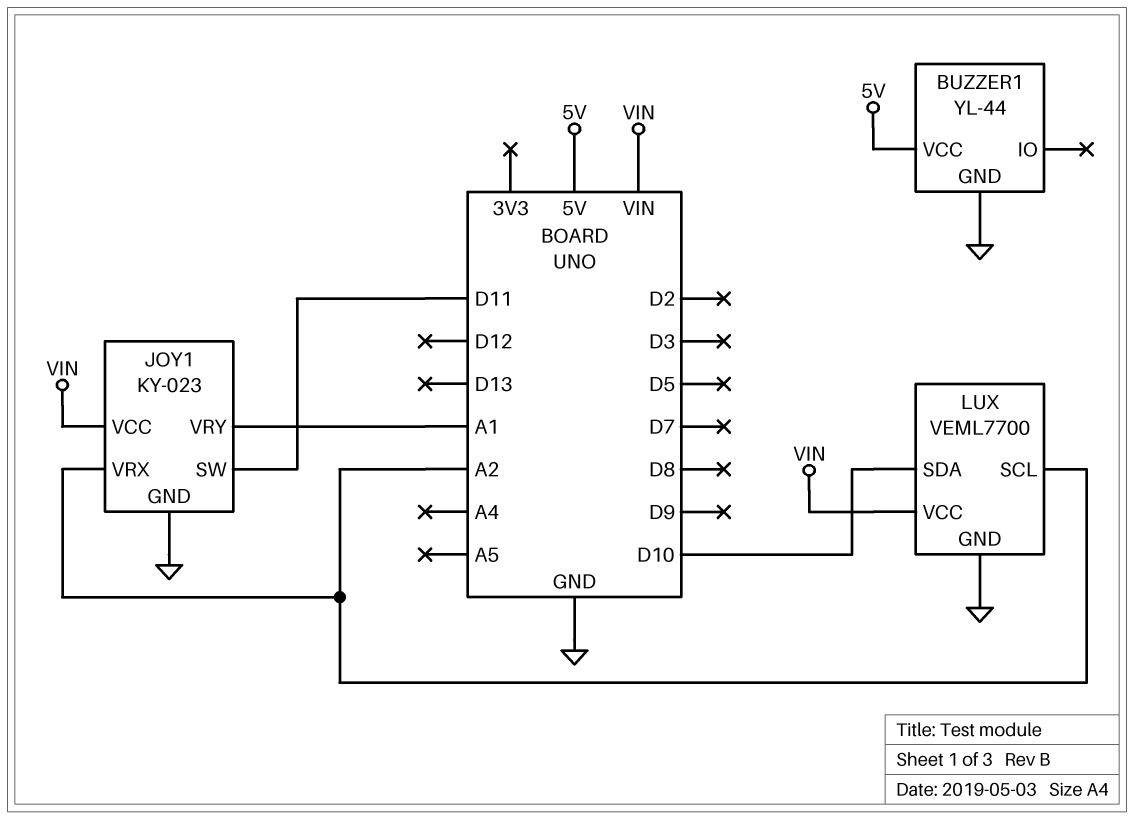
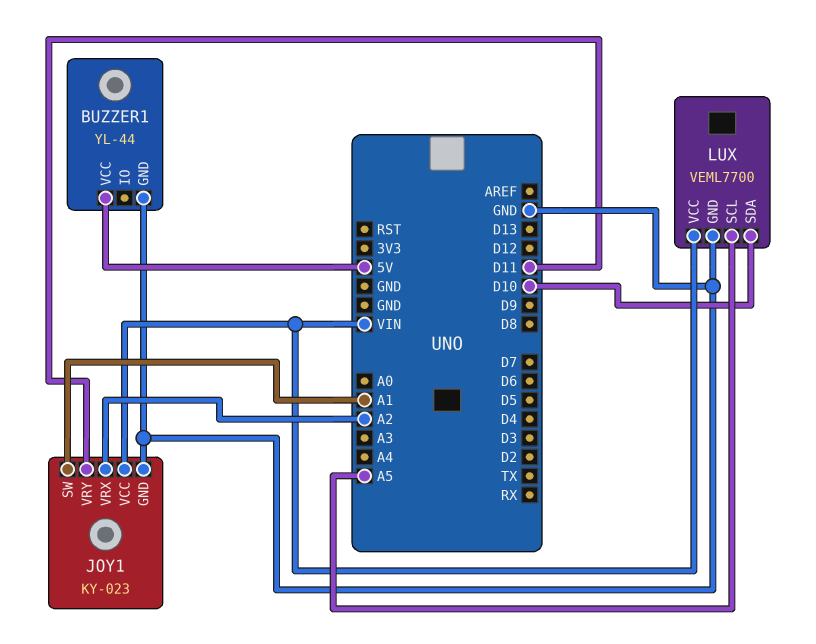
JOY1 pin SW: D11 -> A1
JOY1 pin VRY: A1 -> D11
LUX pin SCL: A2 -> A5

